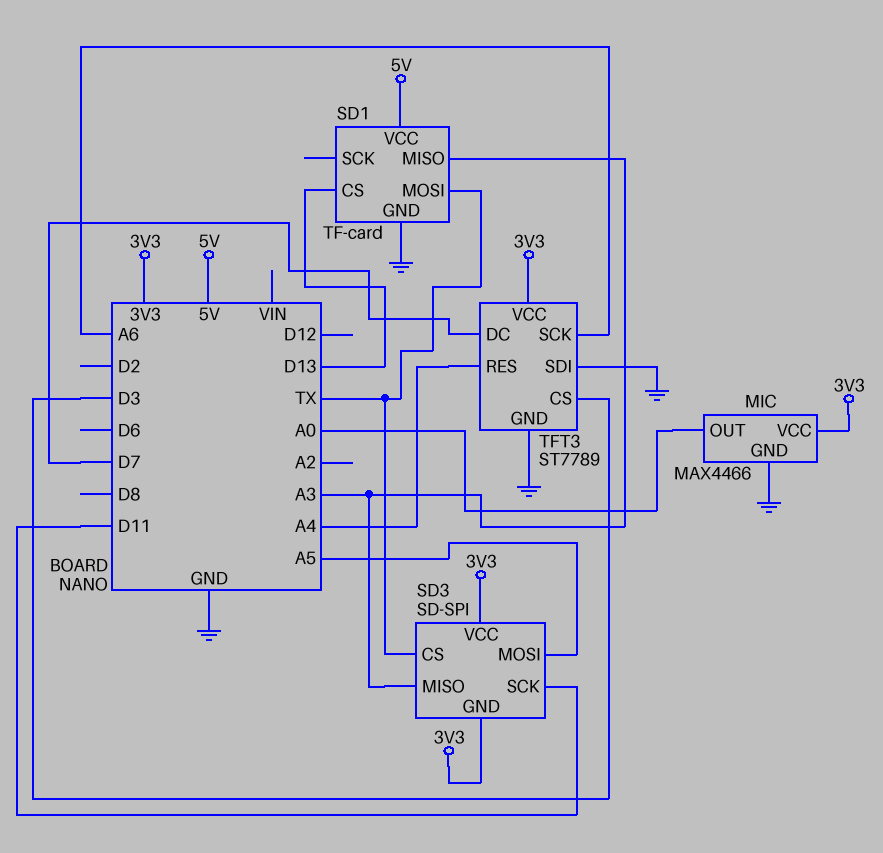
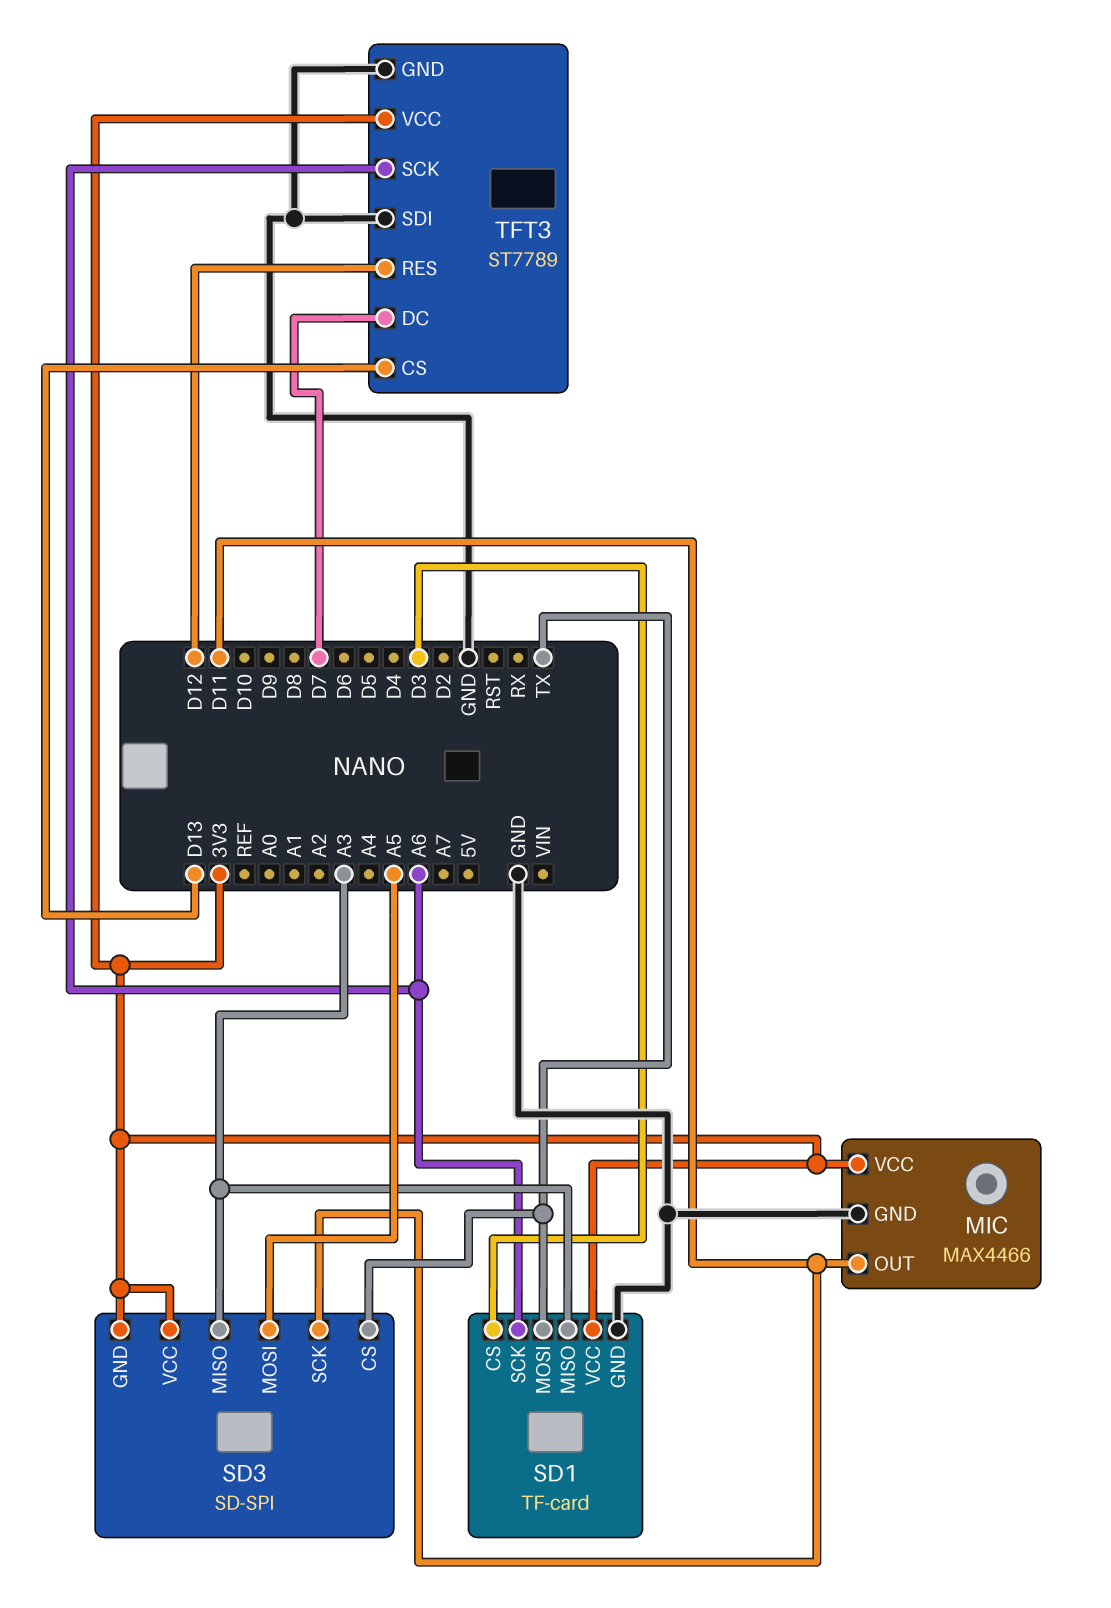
MIC pin OUT: A0 -> D11
SD1 pin CS: D13 -> D3
SD1 pin SCK: none -> A6
SD1 pin VCC: 5V -> 3V3
TFT3 pin CS: D3 -> D13
TFT3 pin RES: A4 -> D12

